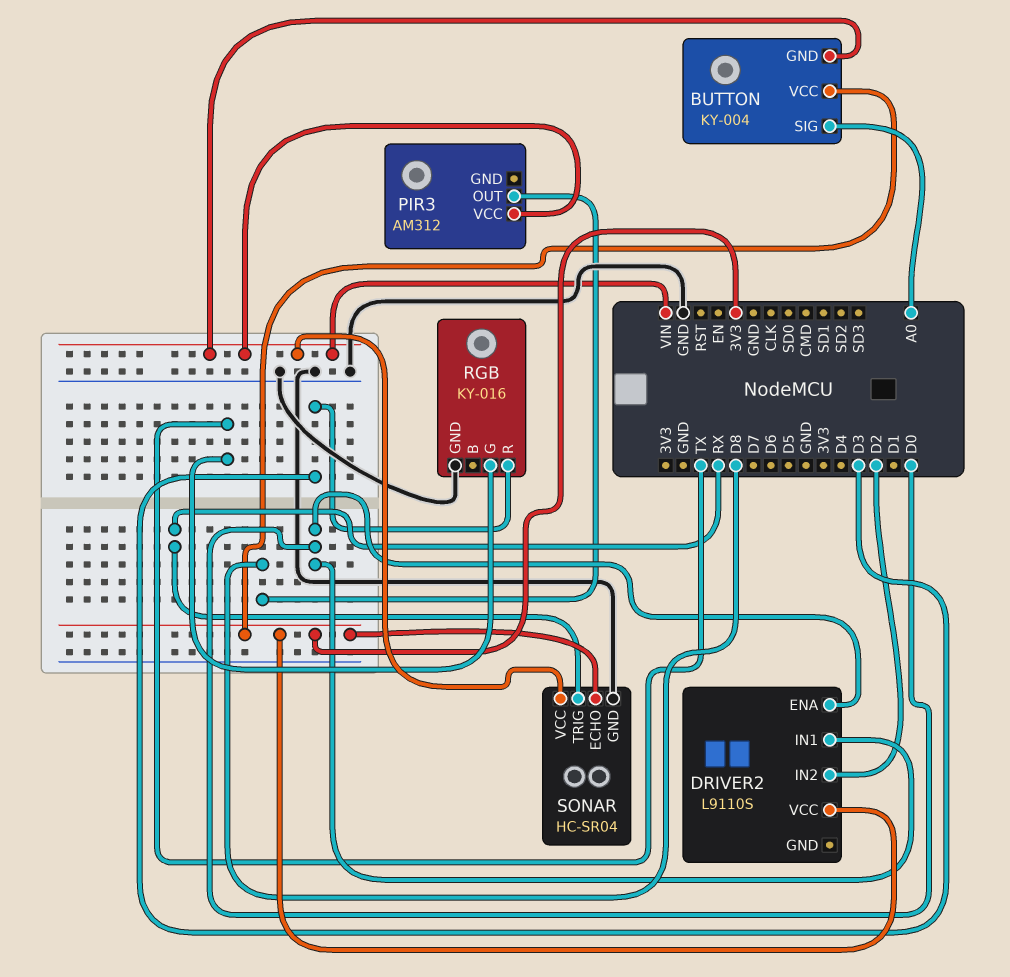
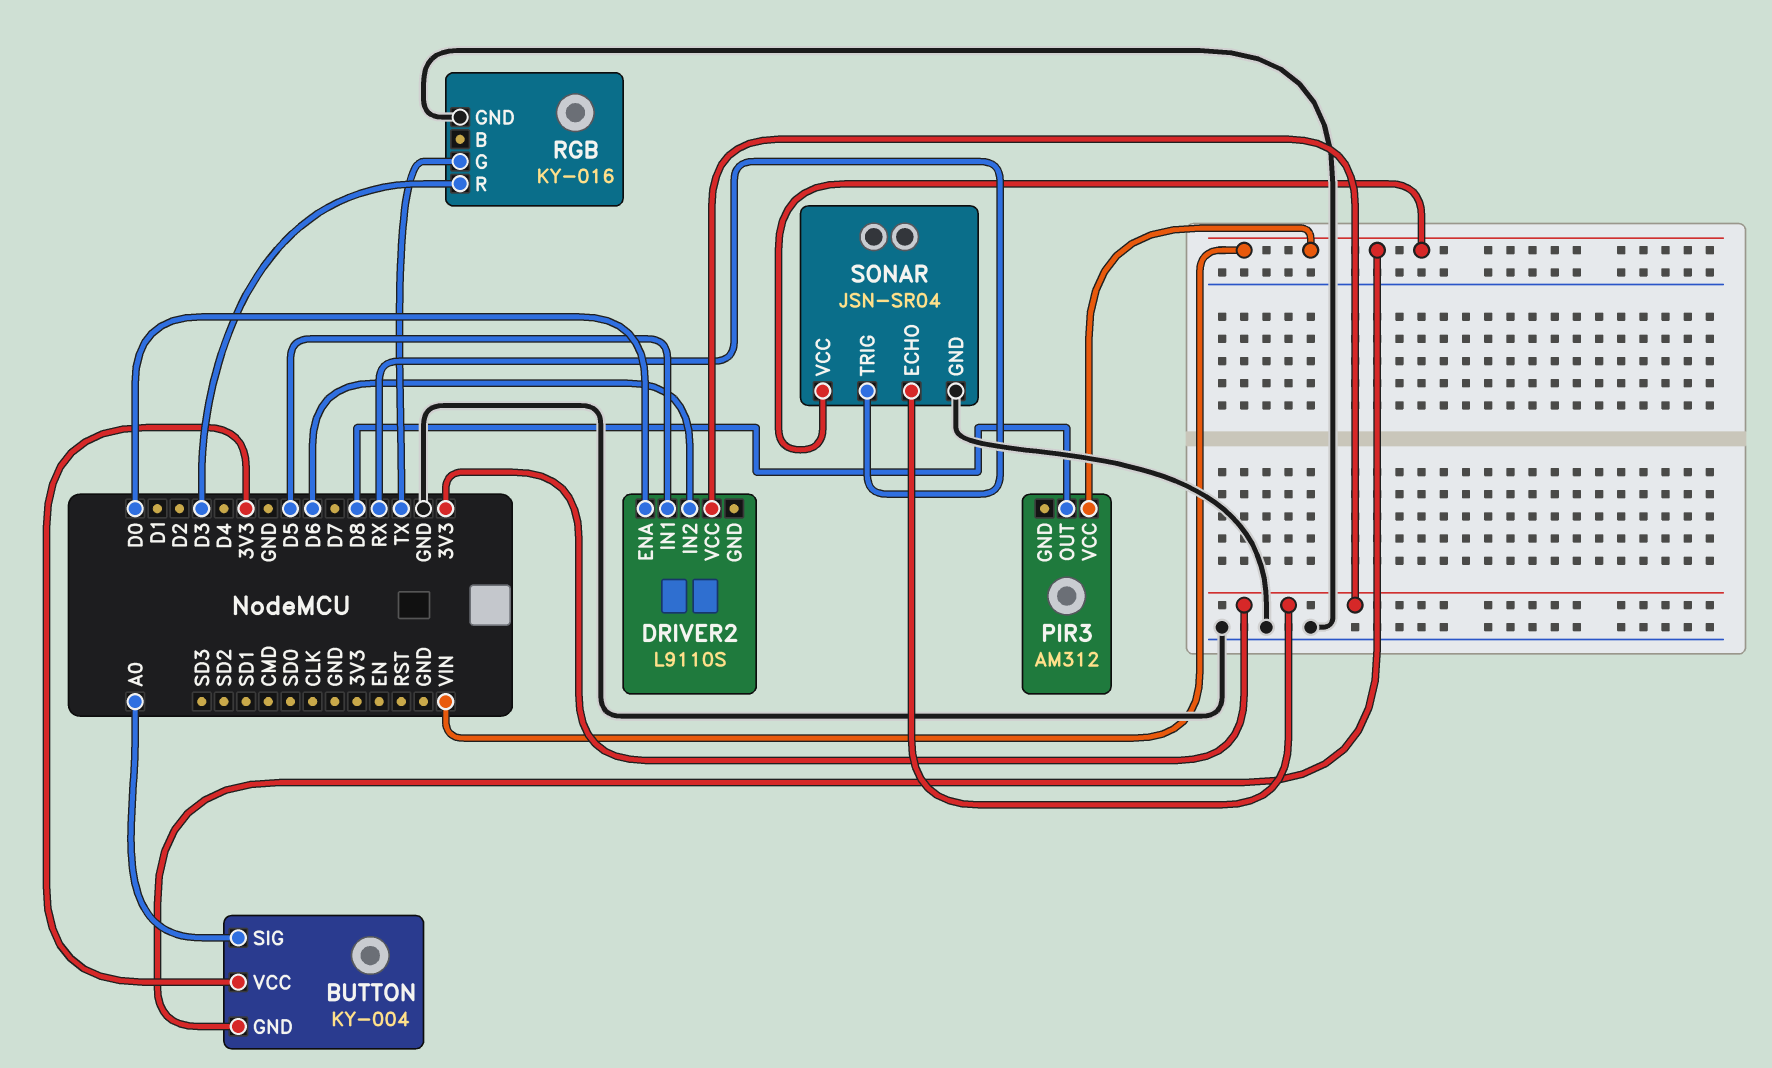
DRIVER2 pin IN1: D0 -> D5
DRIVER2 pin IN2: D2 -> D6
SONAR: HC-SR04 -> JSN-SR04

